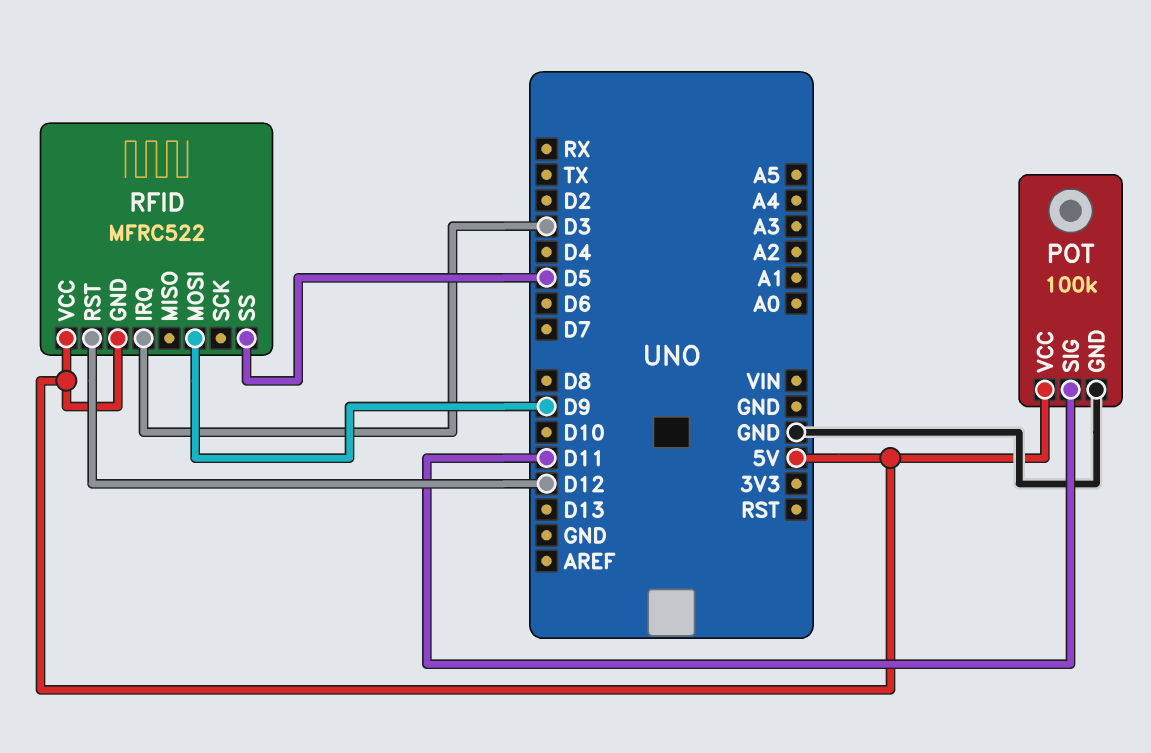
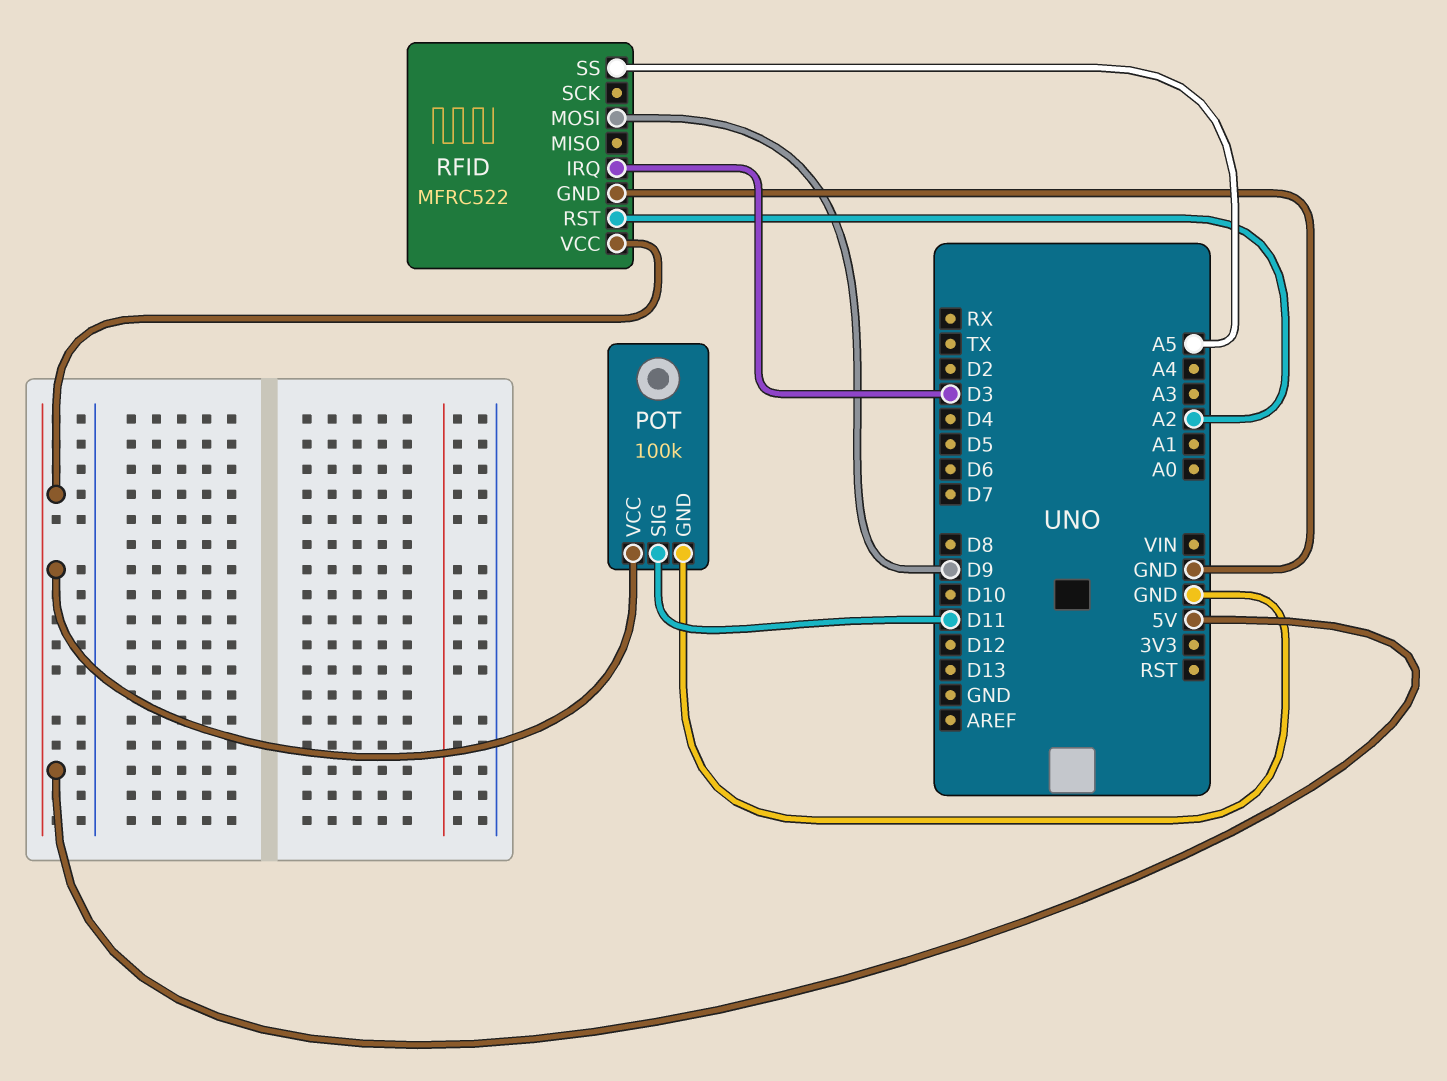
RFID pin GND: 5V -> GND
RFID pin RST: D12 -> A2
RFID pin SS: D5 -> A5

